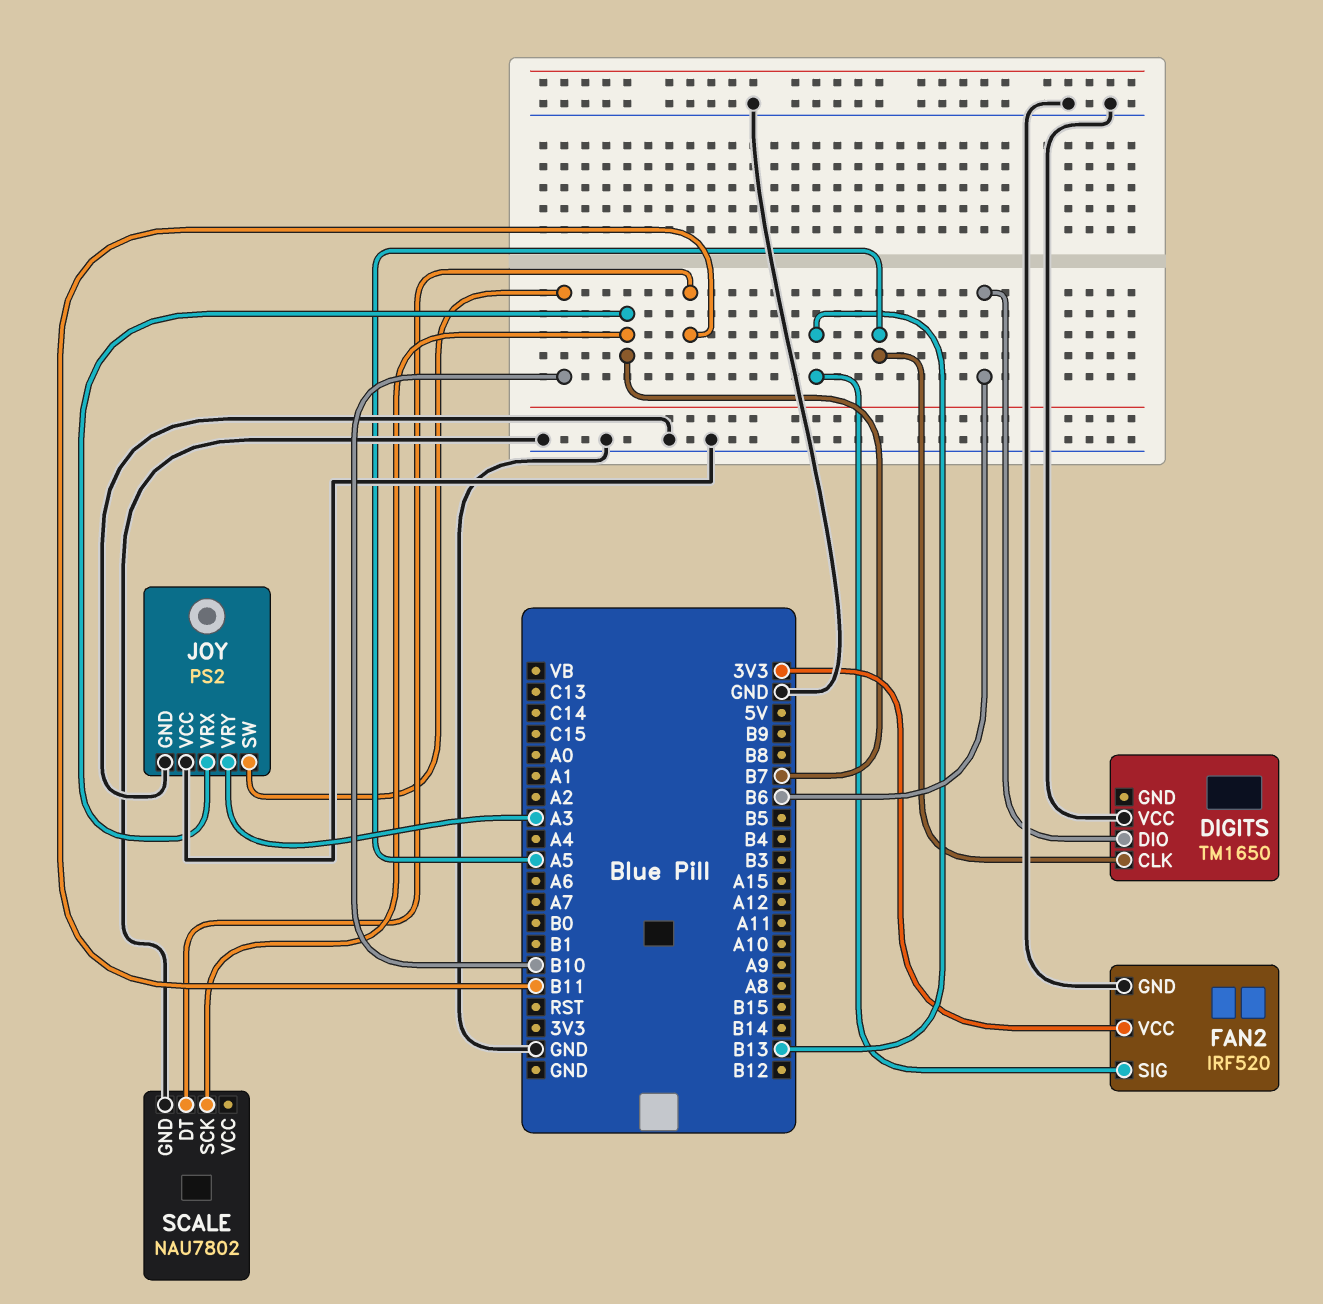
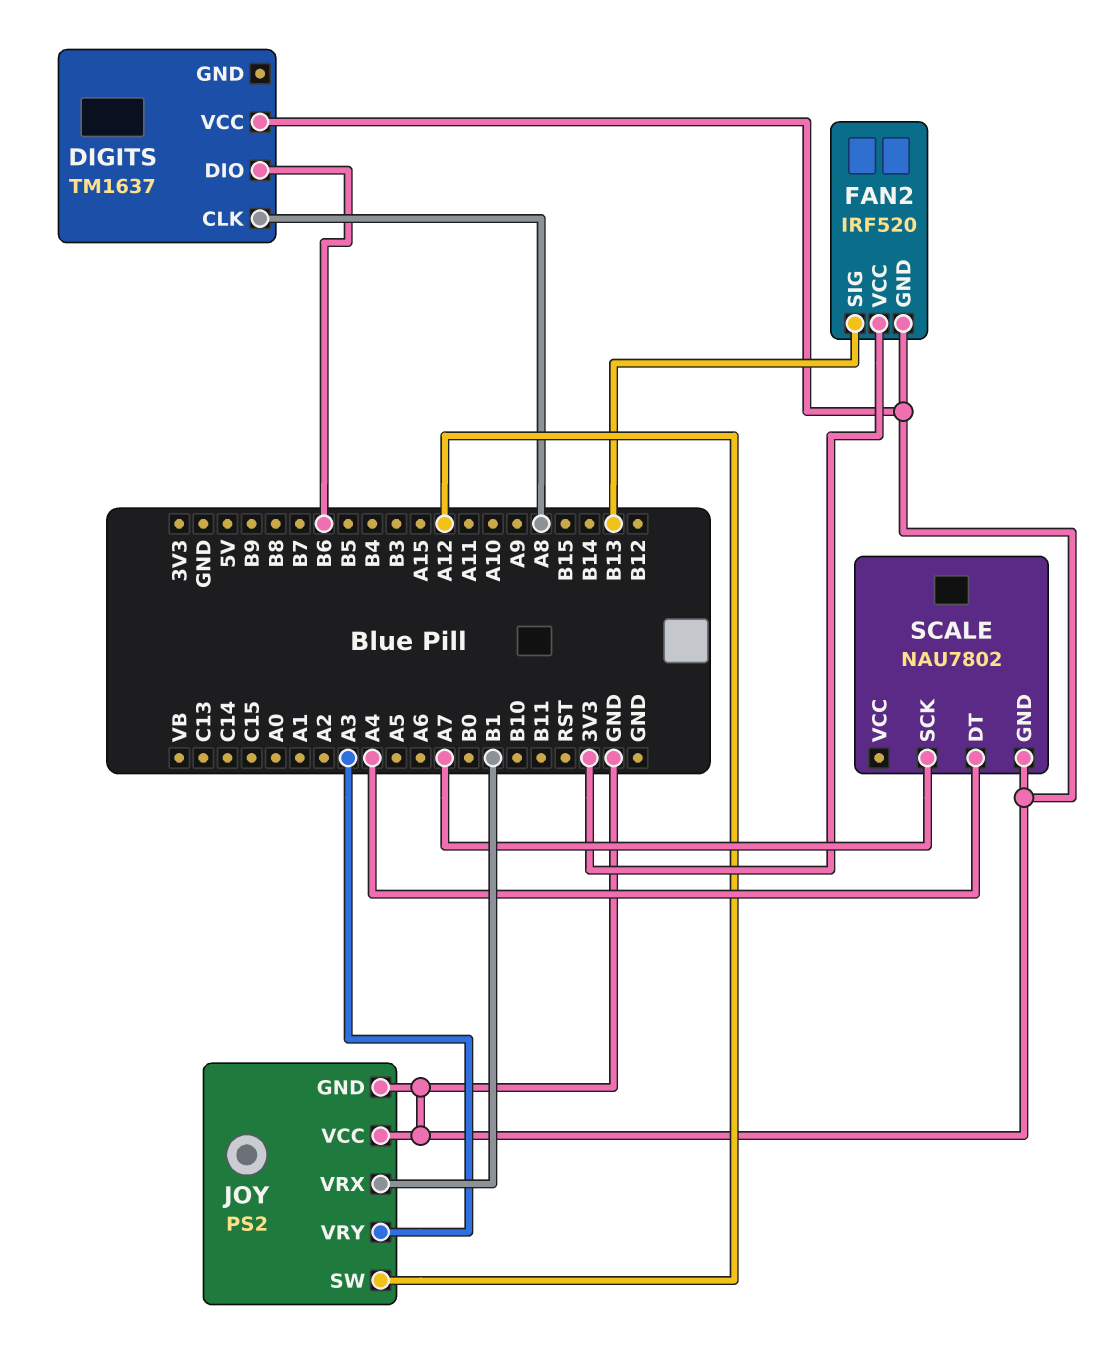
DIGITS: TM1650 -> TM1637
DIGITS pin CLK: A5 -> A8
JOY pin SW: B10 -> A12
JOY pin VRX: B7 -> B1
SCALE pin DT: B11 -> A4
SCALE pin SCK: B7 -> A7

